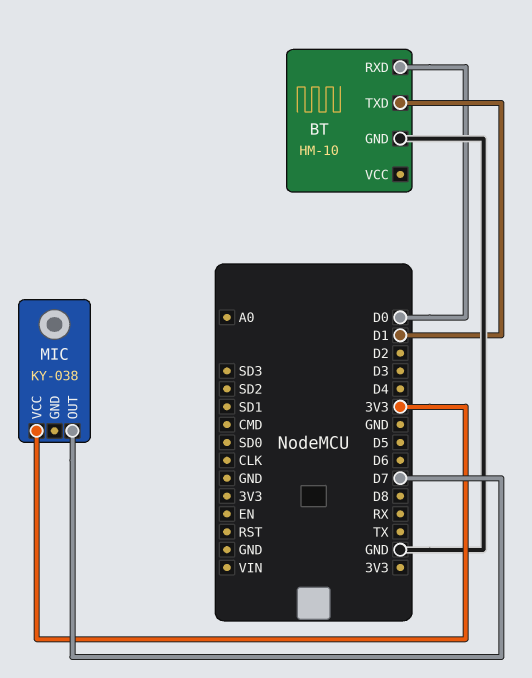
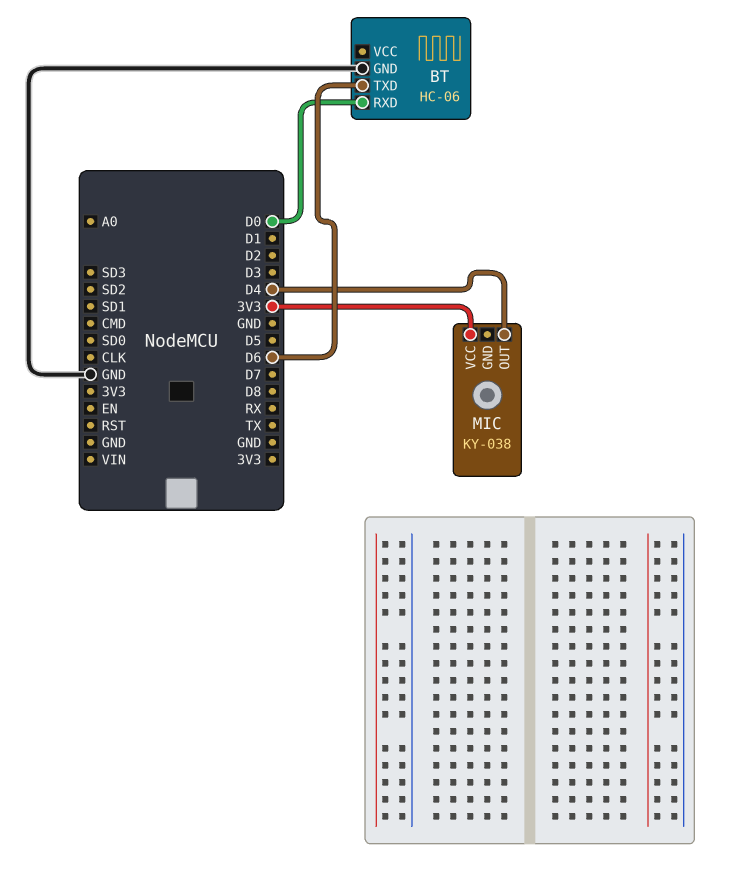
BT: HM-10 -> HC-06
BT pin TXD: D1 -> D6
MIC pin OUT: D7 -> D4

